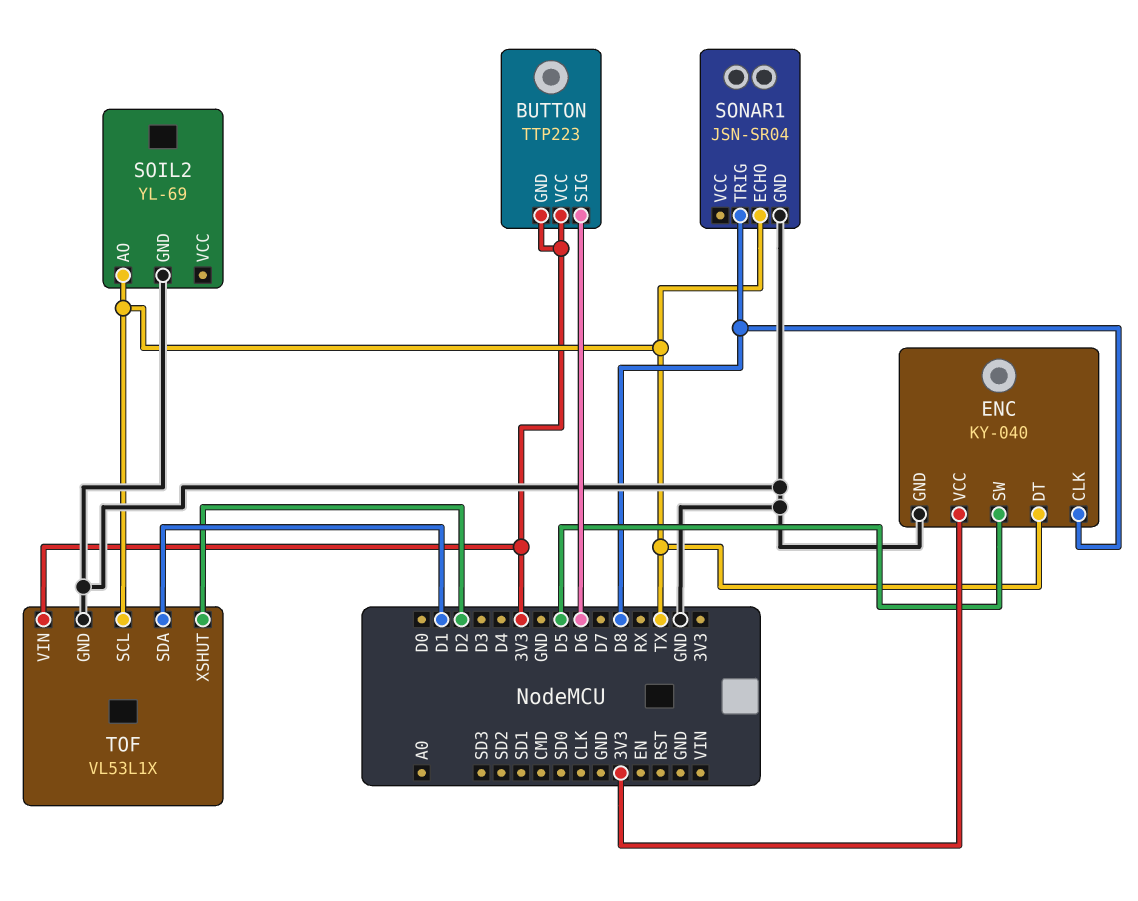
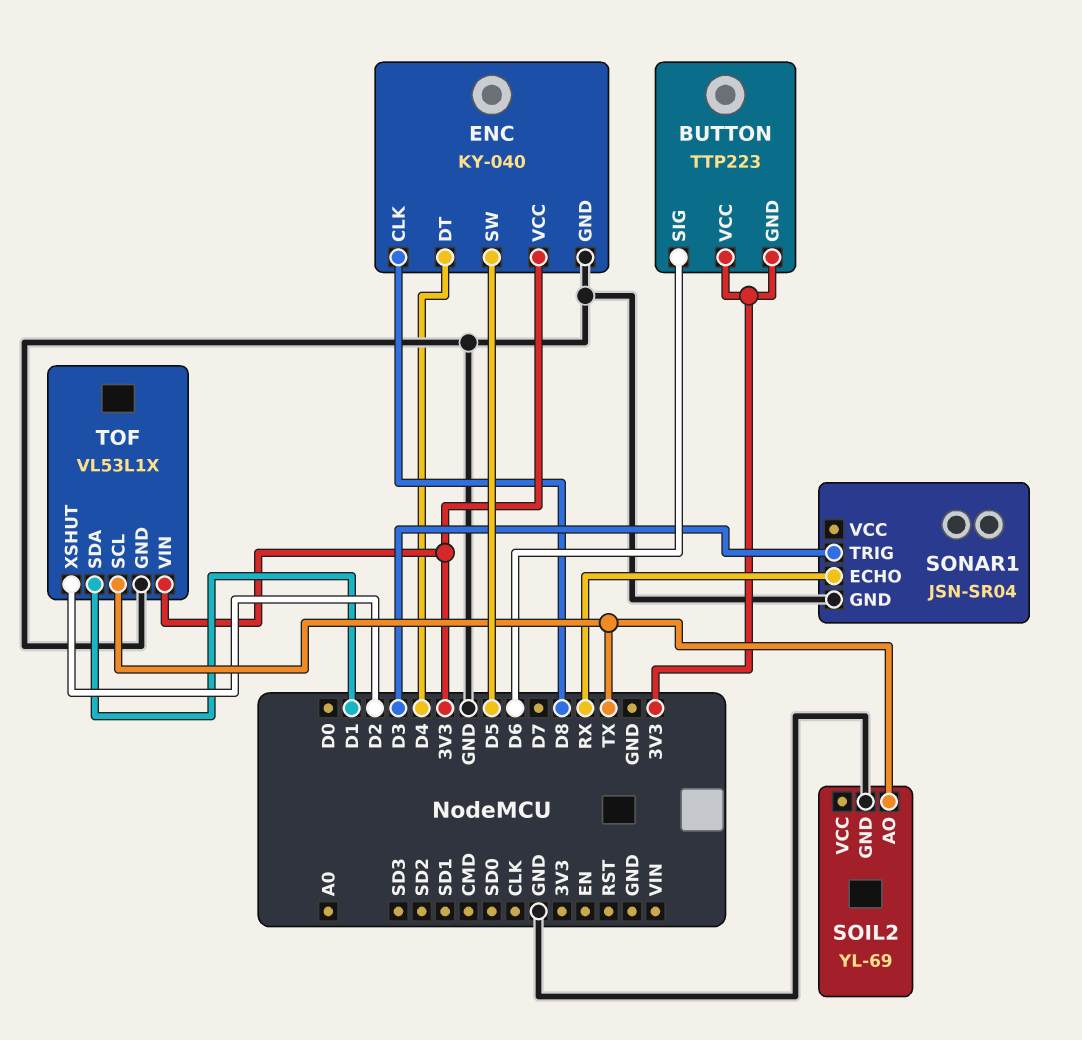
ENC pin DT: TX -> D4
SONAR1 pin ECHO: TX -> RX
SONAR1 pin TRIG: D8 -> D3

